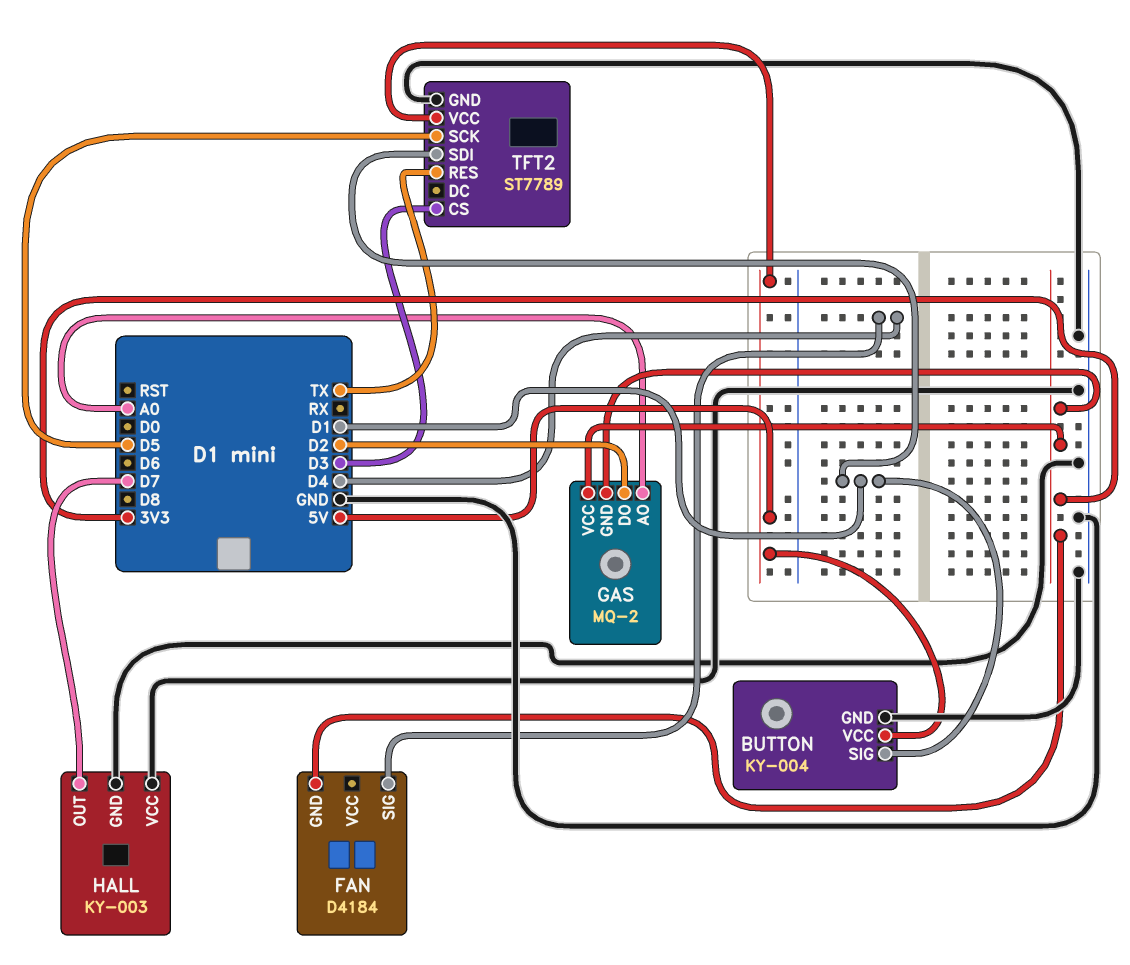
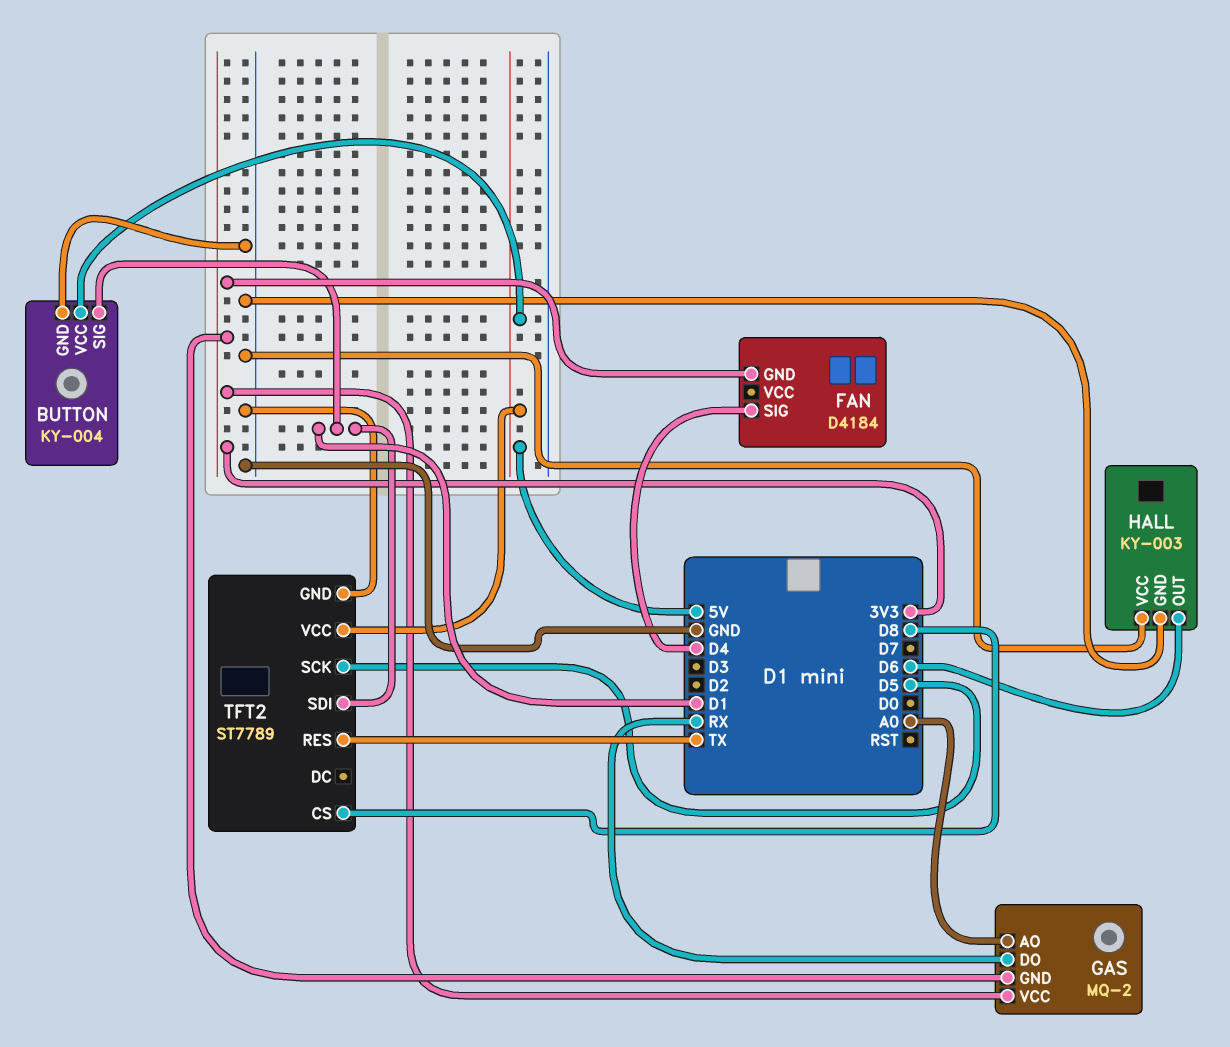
GAS pin DO: D2 -> RX
HALL pin OUT: D7 -> D6
TFT2 pin CS: D3 -> D8

